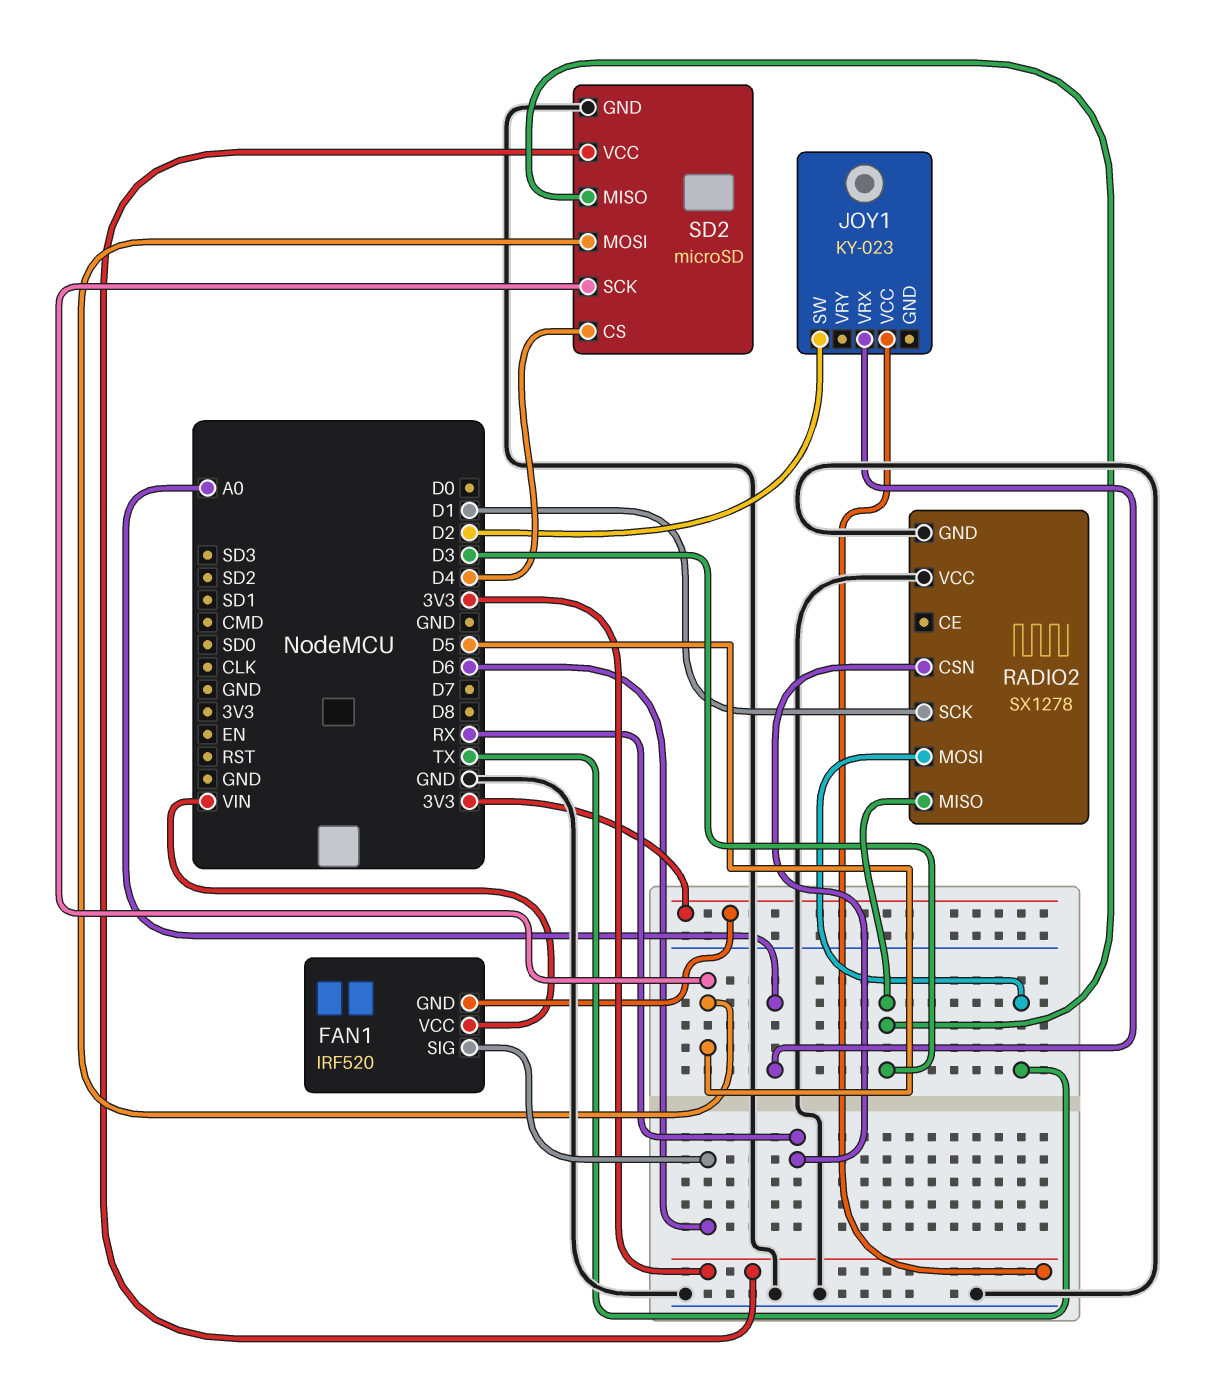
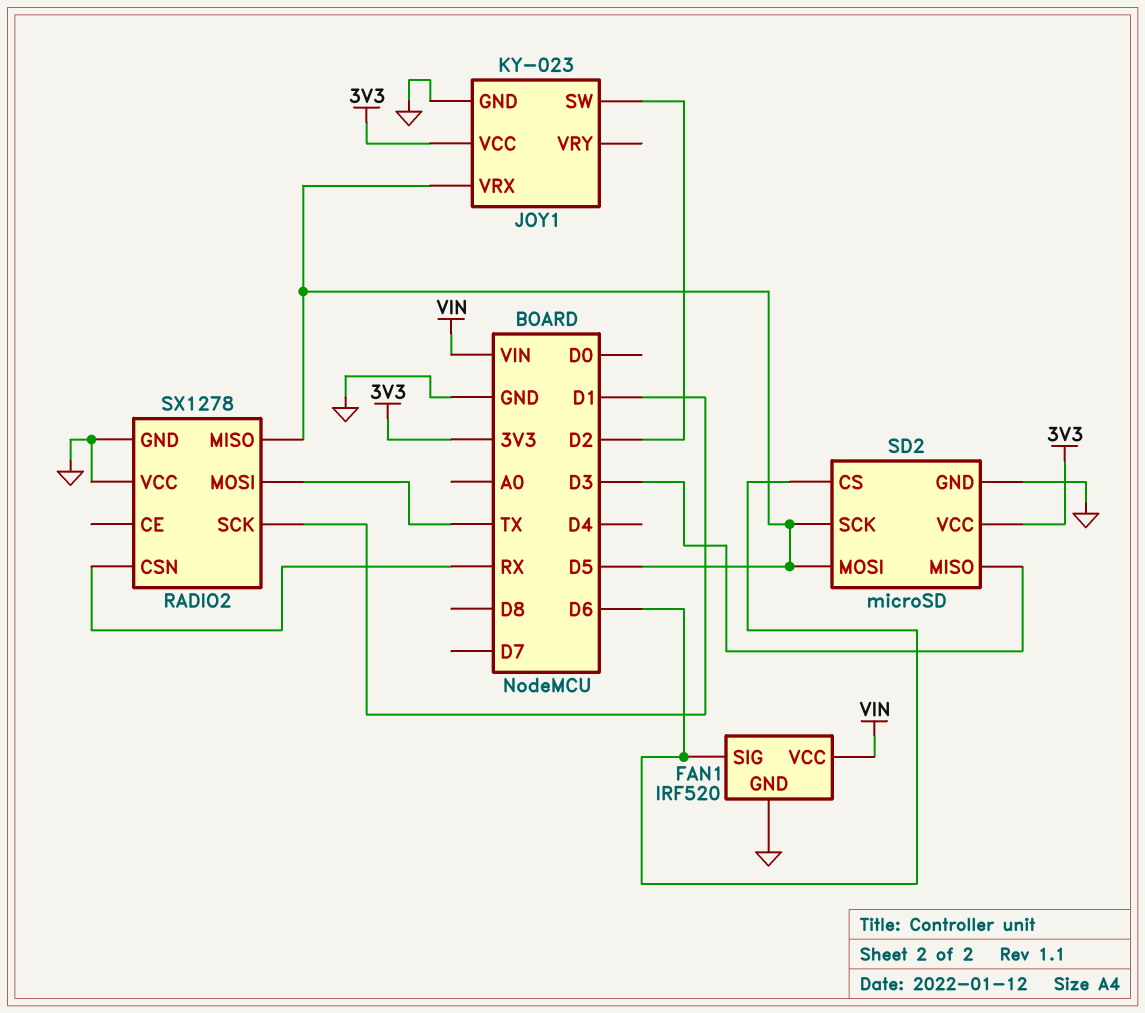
FAN1 pin GND: 3V3 -> GND
JOY1 pin GND: none -> GND
JOY1 pin VRX: A0 -> D5
RADIO2 pin MISO: D3 -> D5
SD2 pin CS: D4 -> D6

